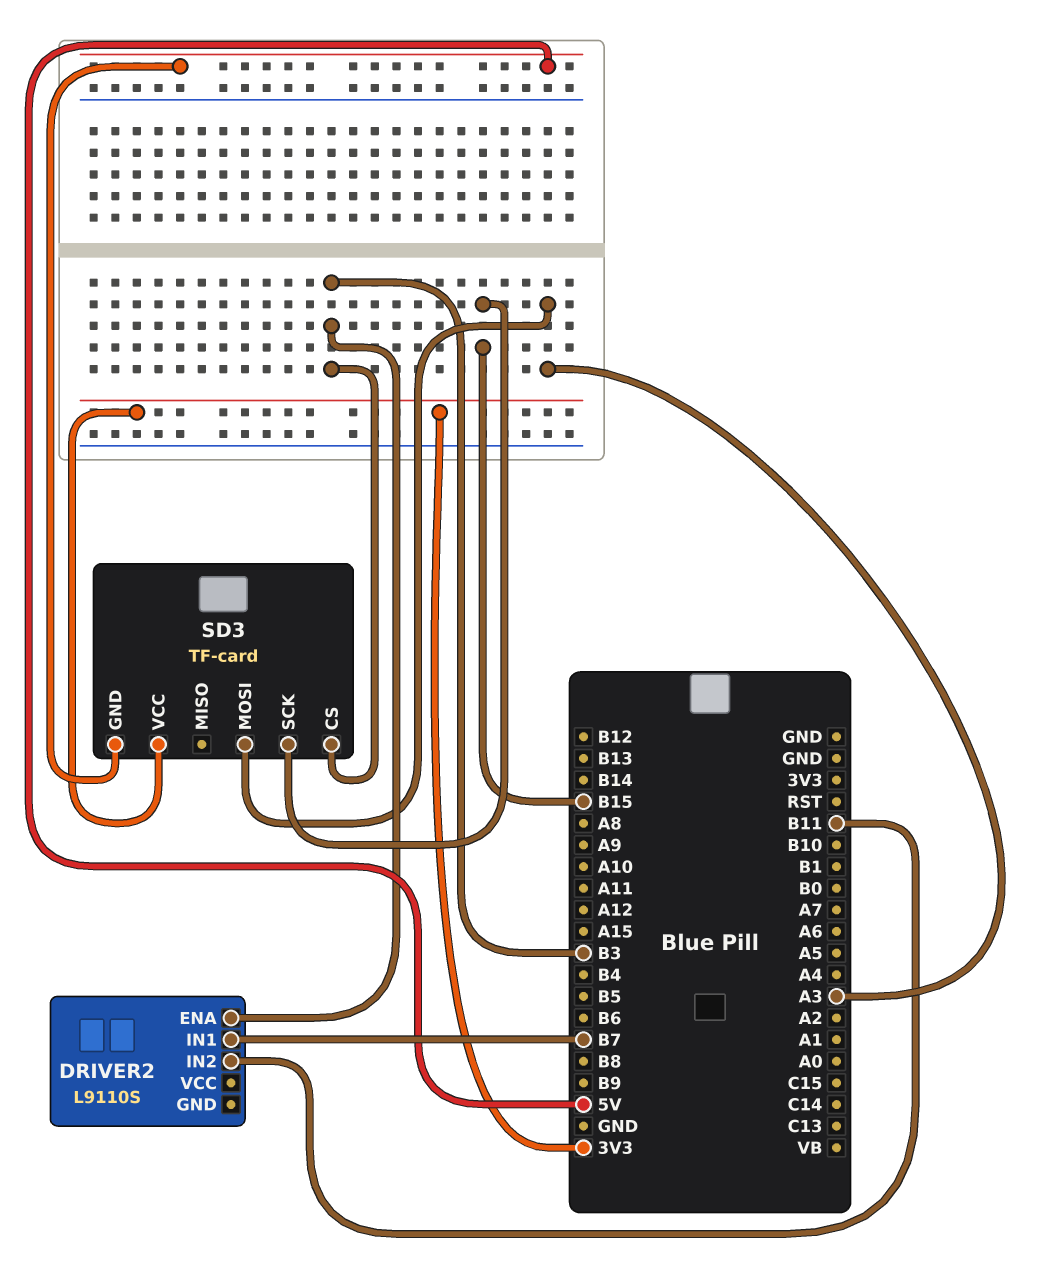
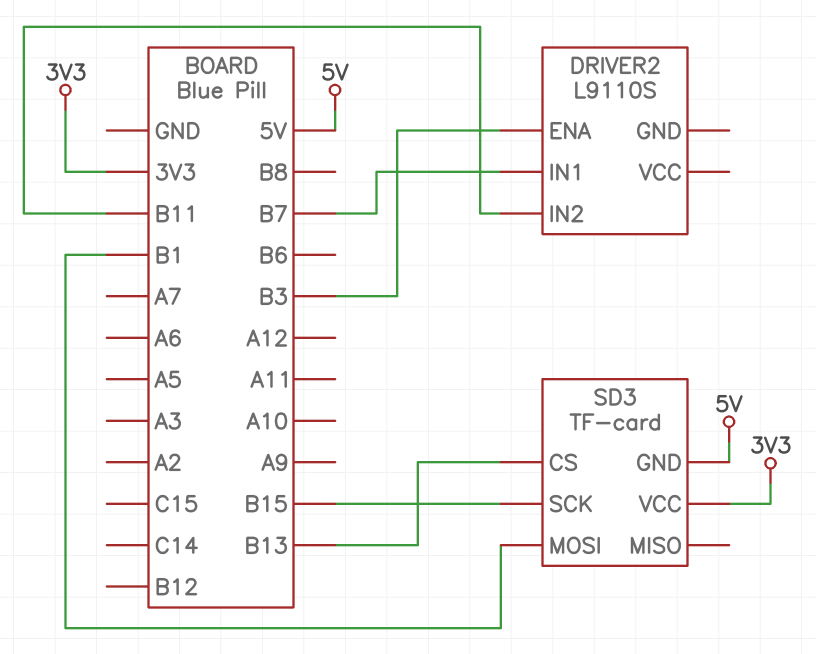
SD3 pin CS: B3 -> B13
SD3 pin MOSI: A3 -> B1

